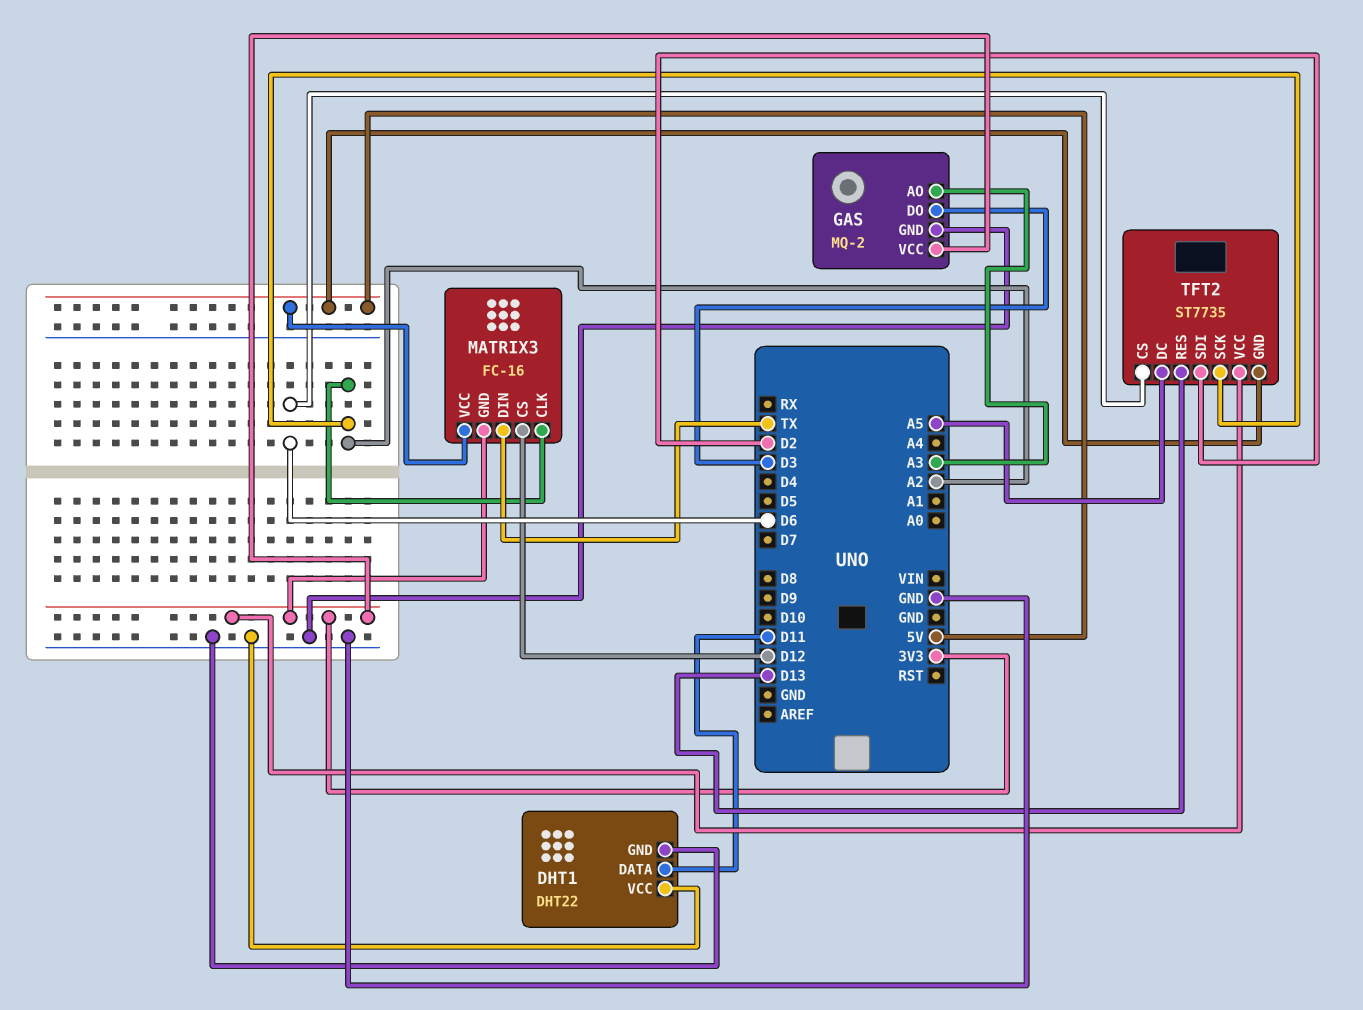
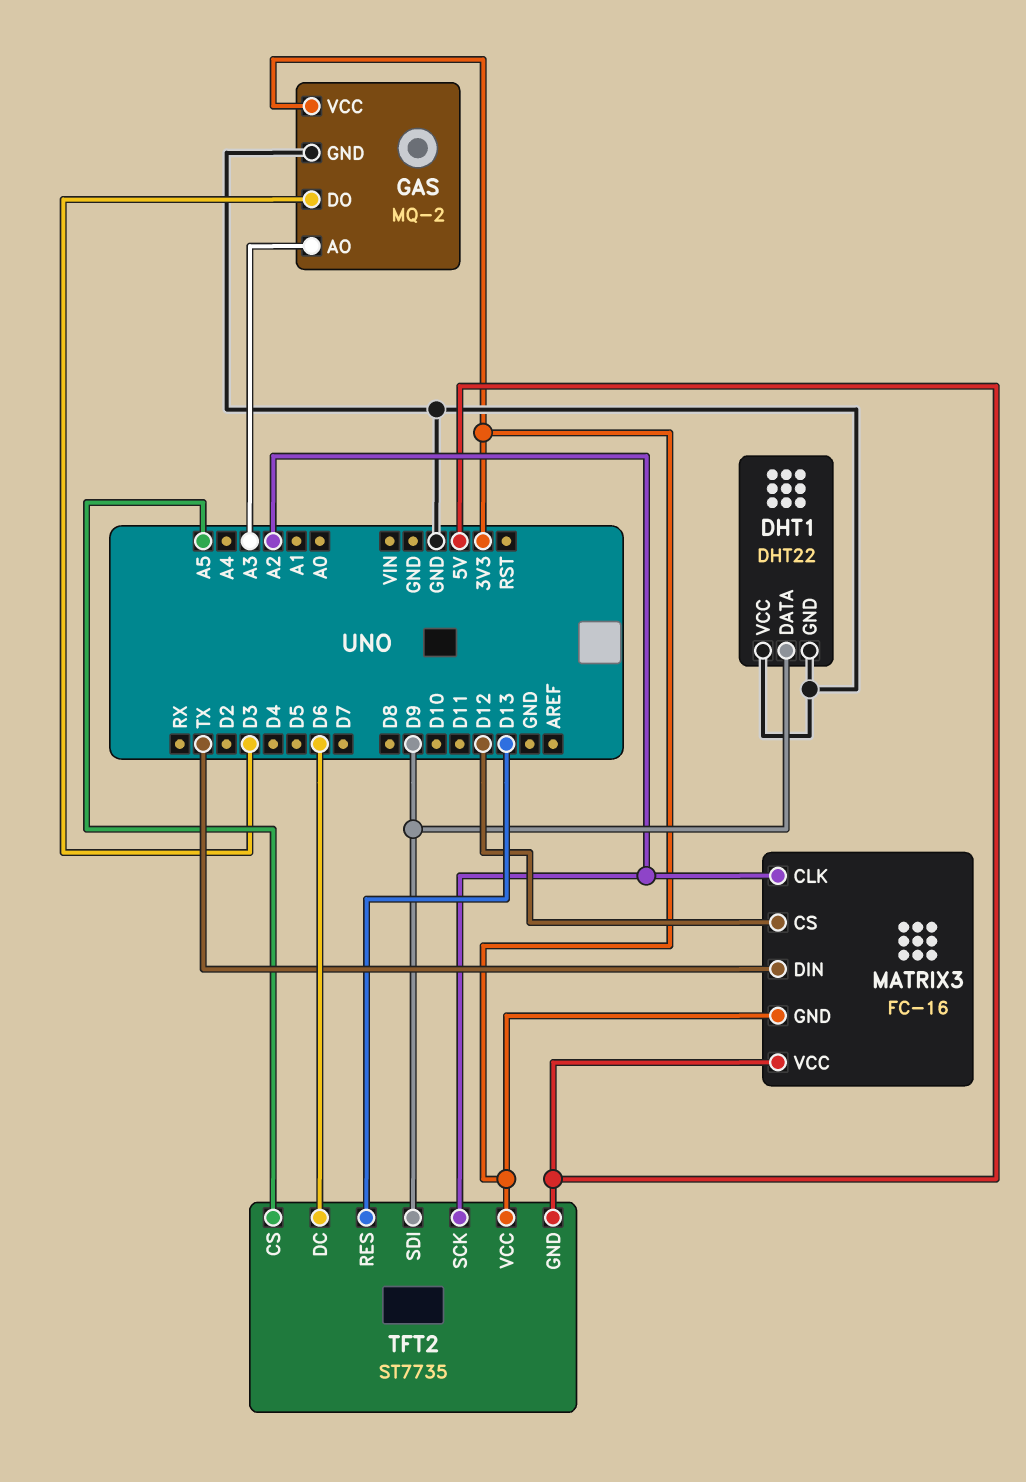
DHT1 pin DATA: D11 -> D9
TFT2 pin CS: D6 -> A5
TFT2 pin DC: A5 -> D6
TFT2 pin SDI: D2 -> D9

